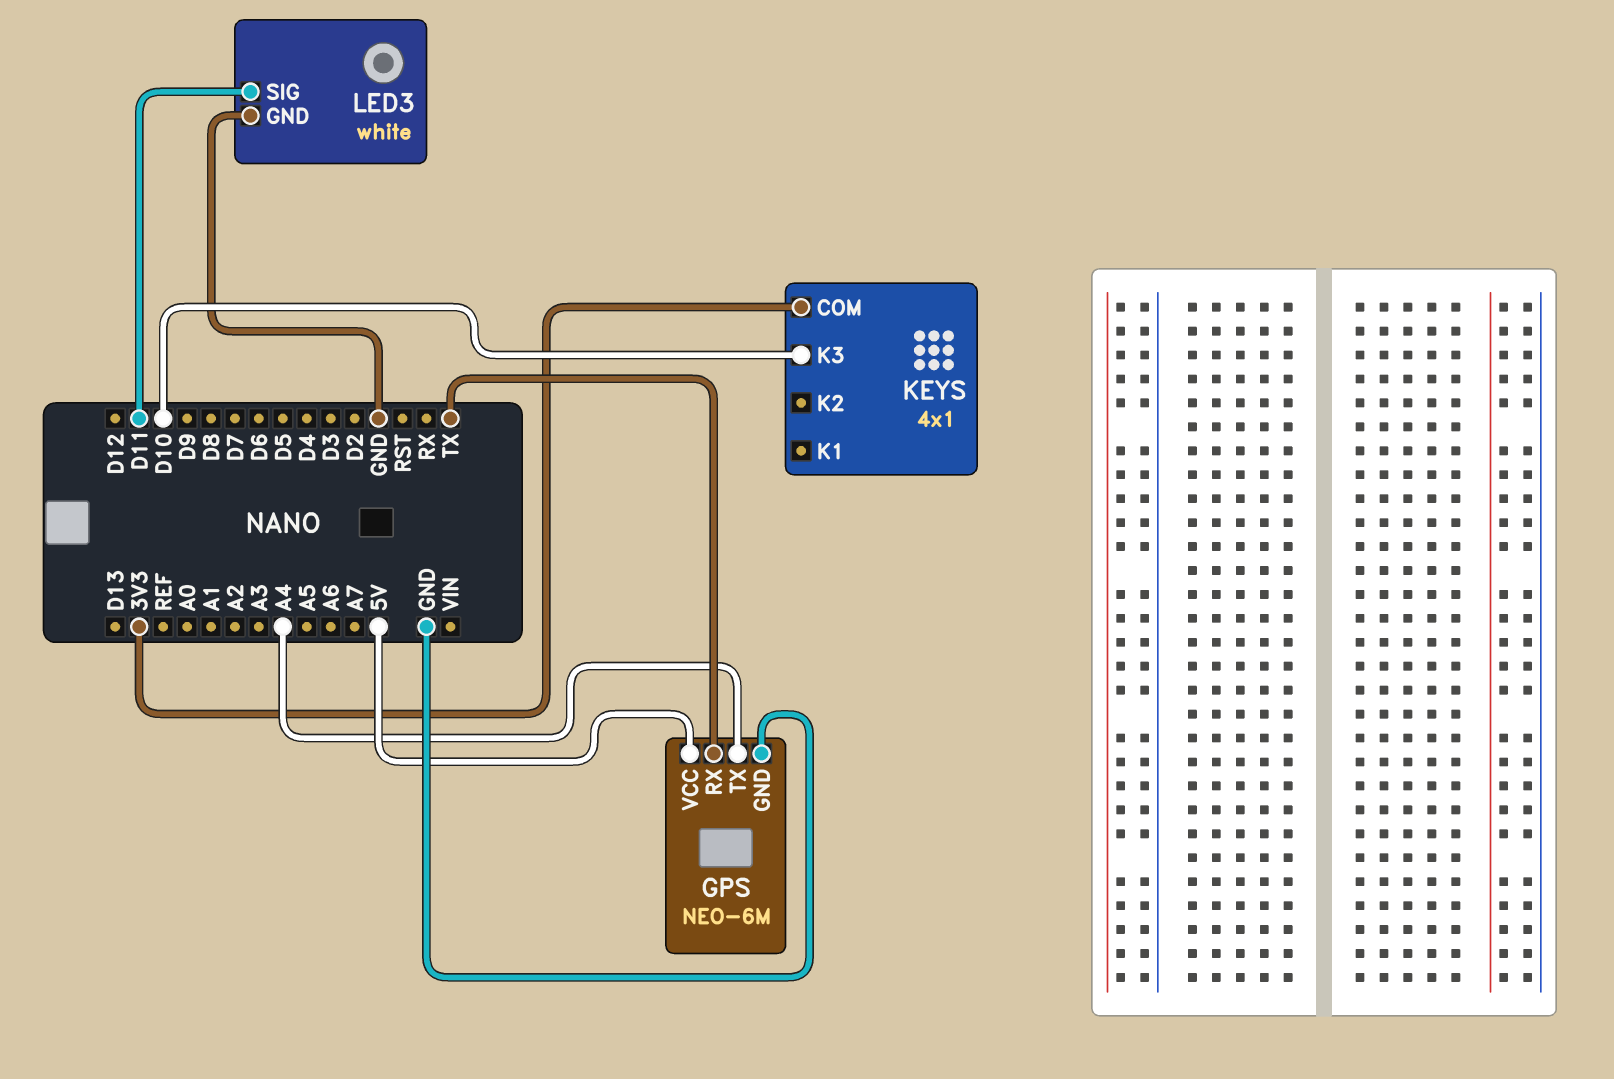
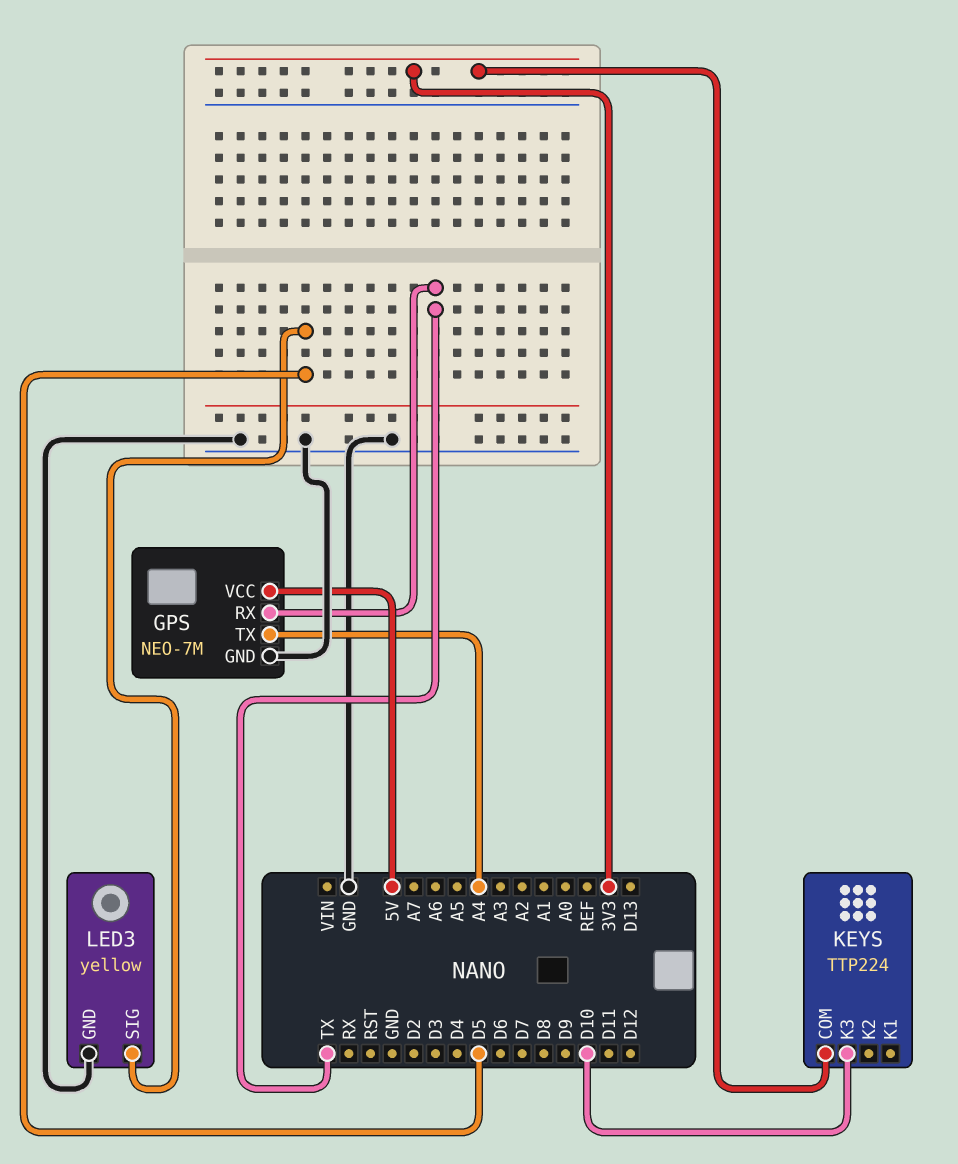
GPS: NEO-6M -> NEO-7M
KEYS: 4x1 -> TTP224
LED3: white -> yellow
LED3 pin SIG: D11 -> D5

